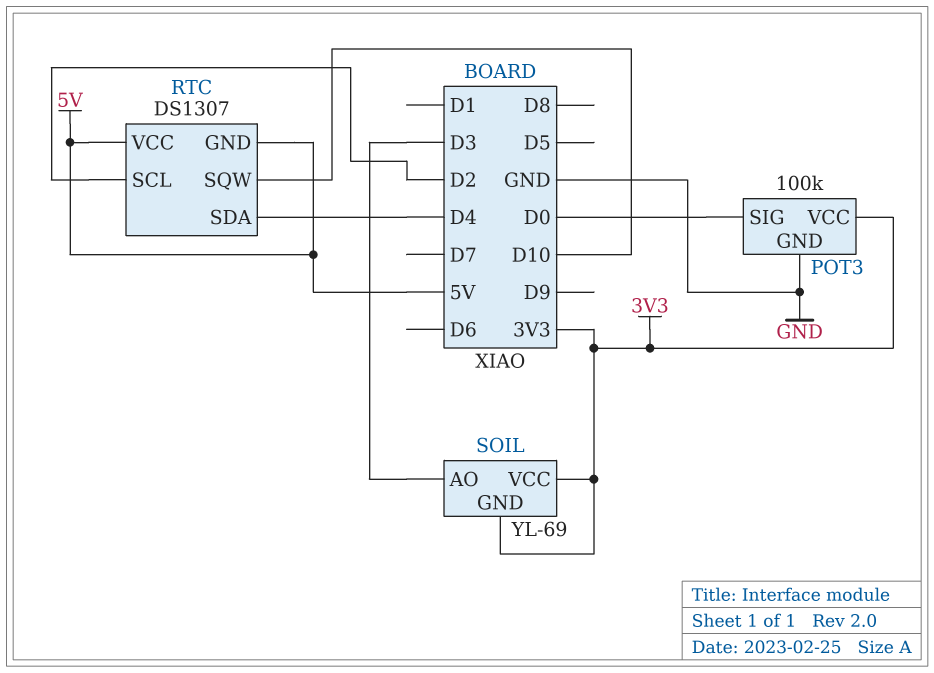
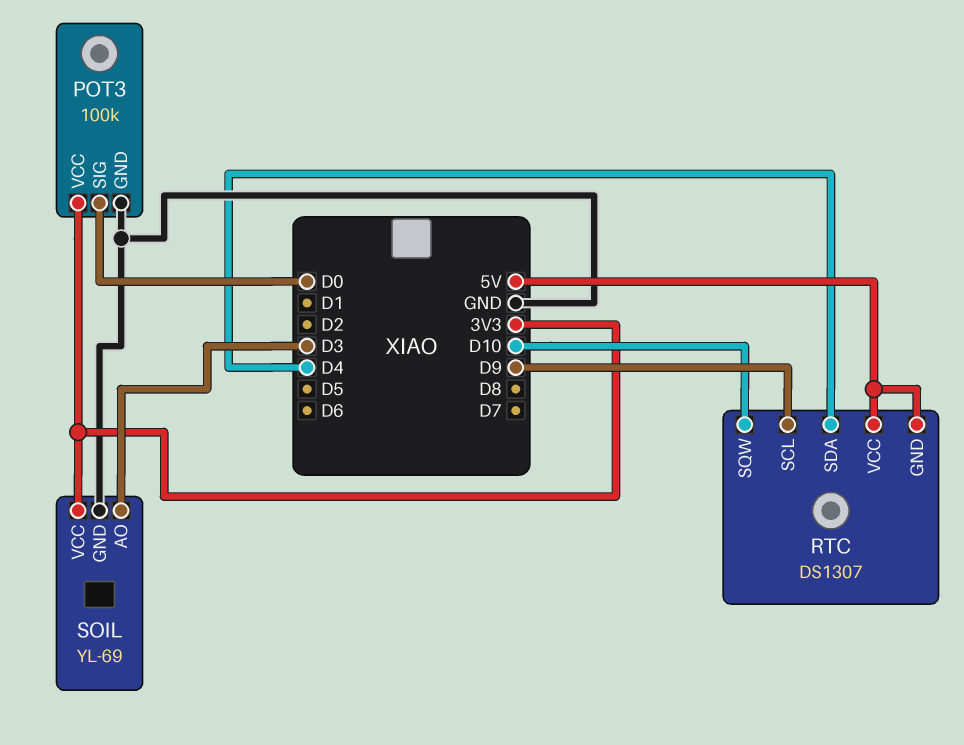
RTC pin SCL: D2 -> D9
SOIL pin GND: 3V3 -> GND

